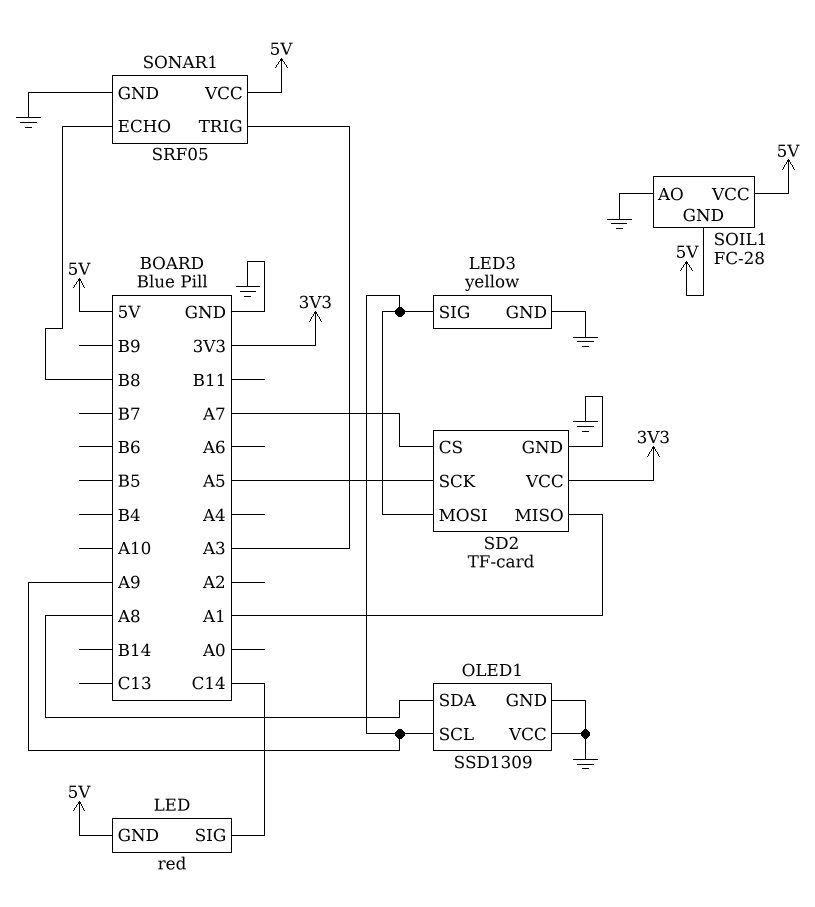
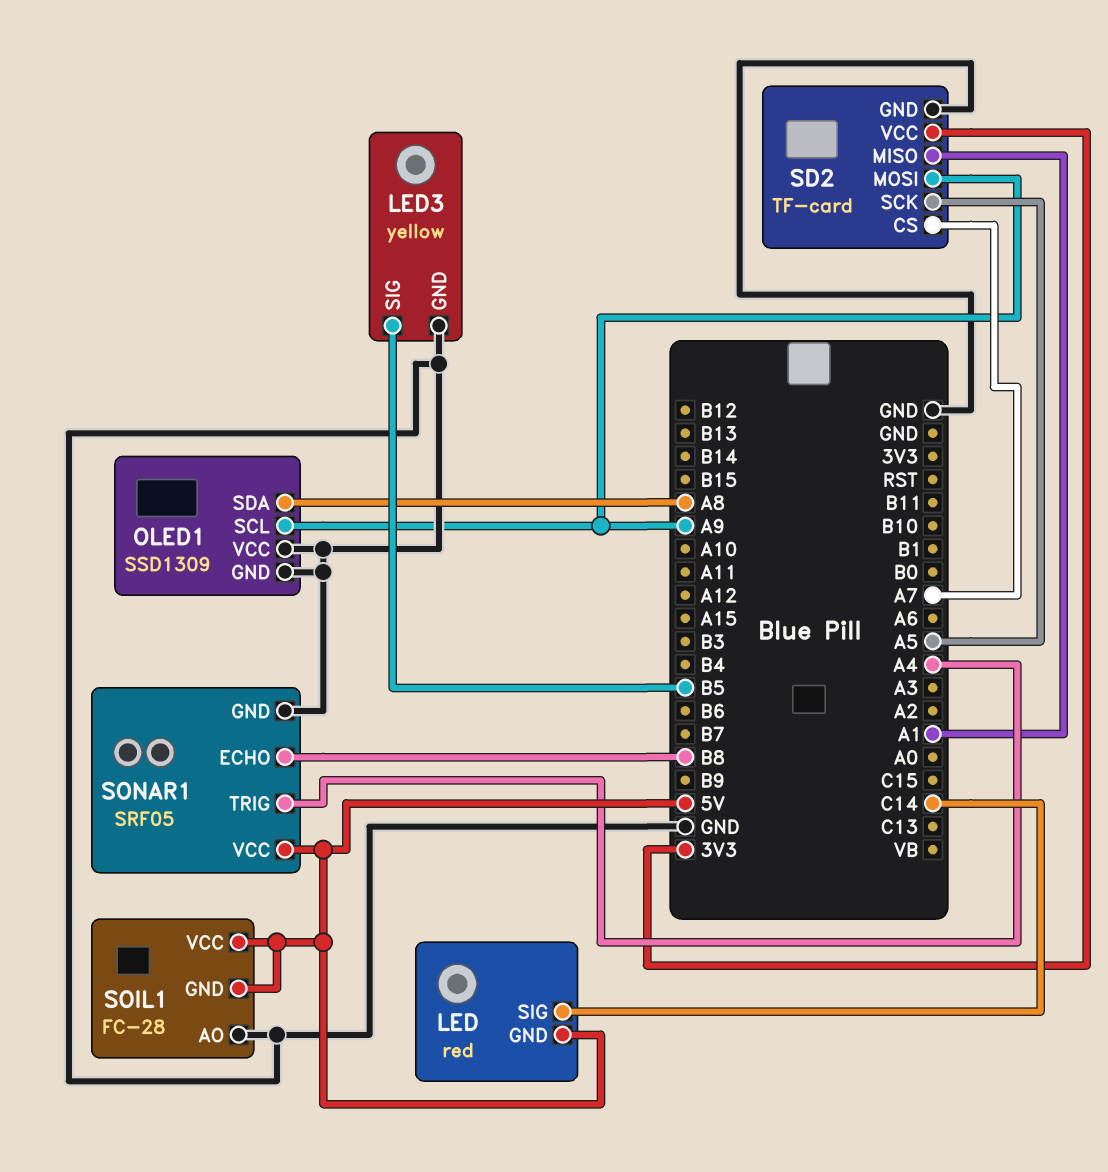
LED3 pin SIG: A9 -> B5
SONAR1 pin TRIG: A3 -> A4

